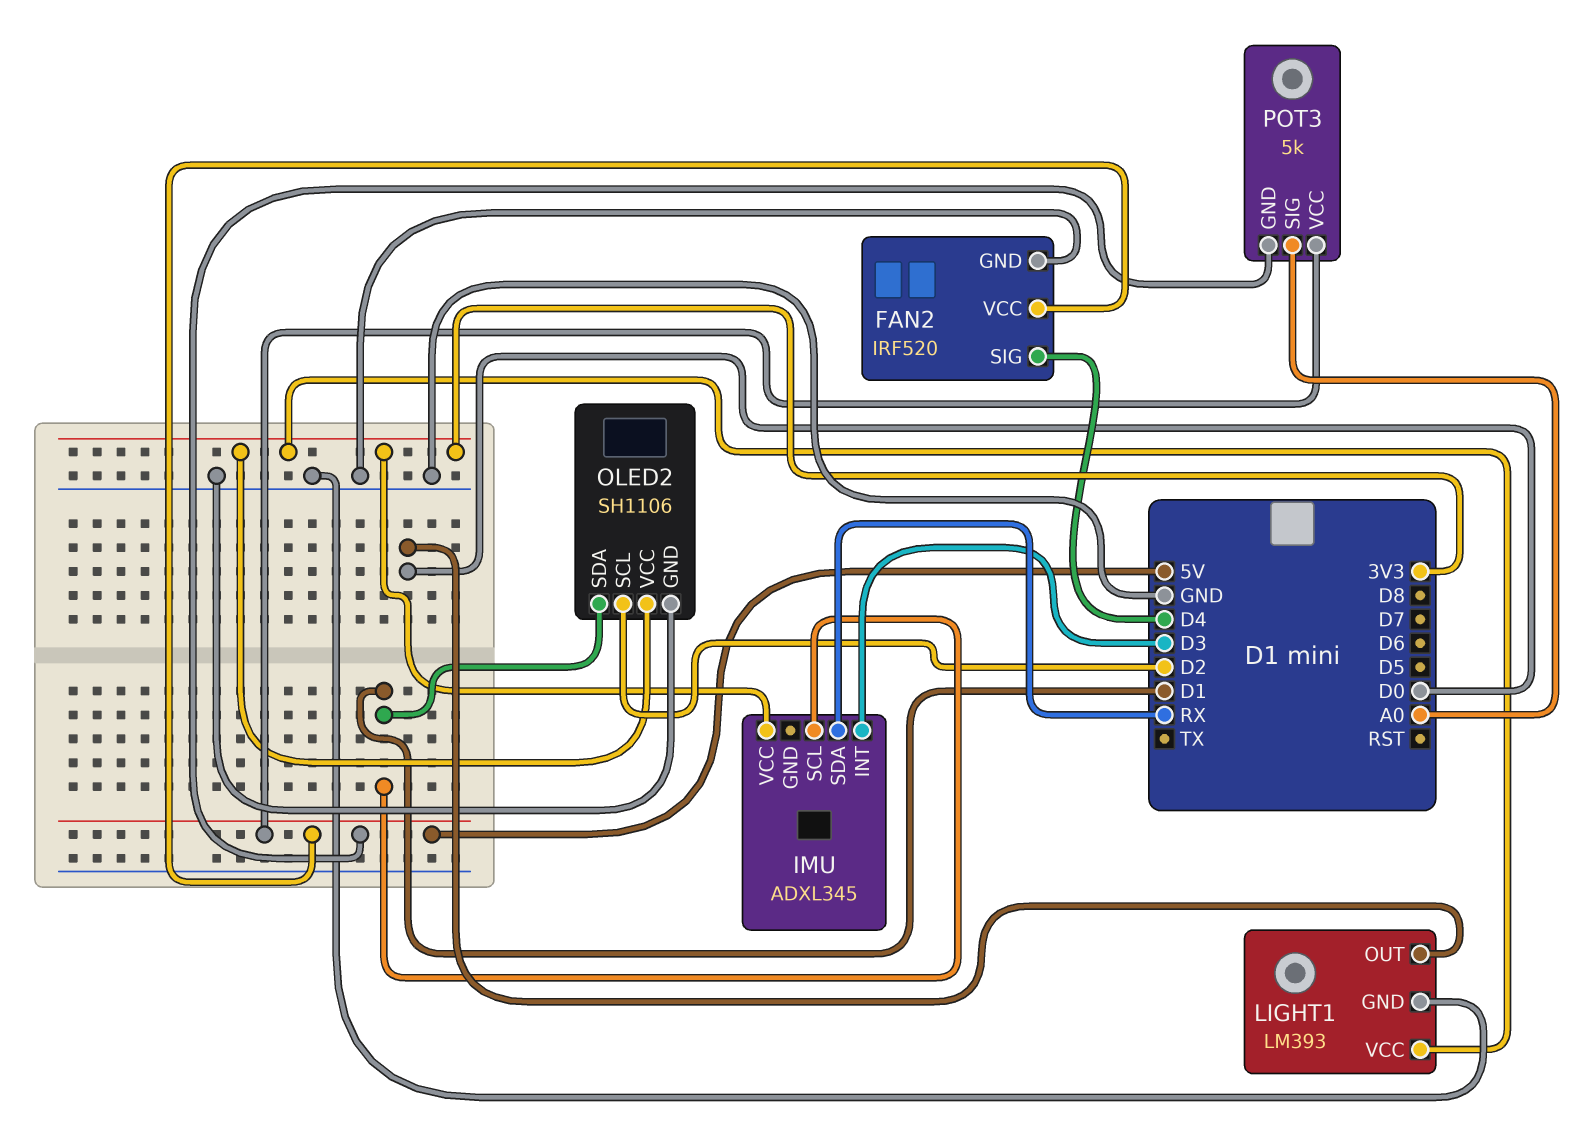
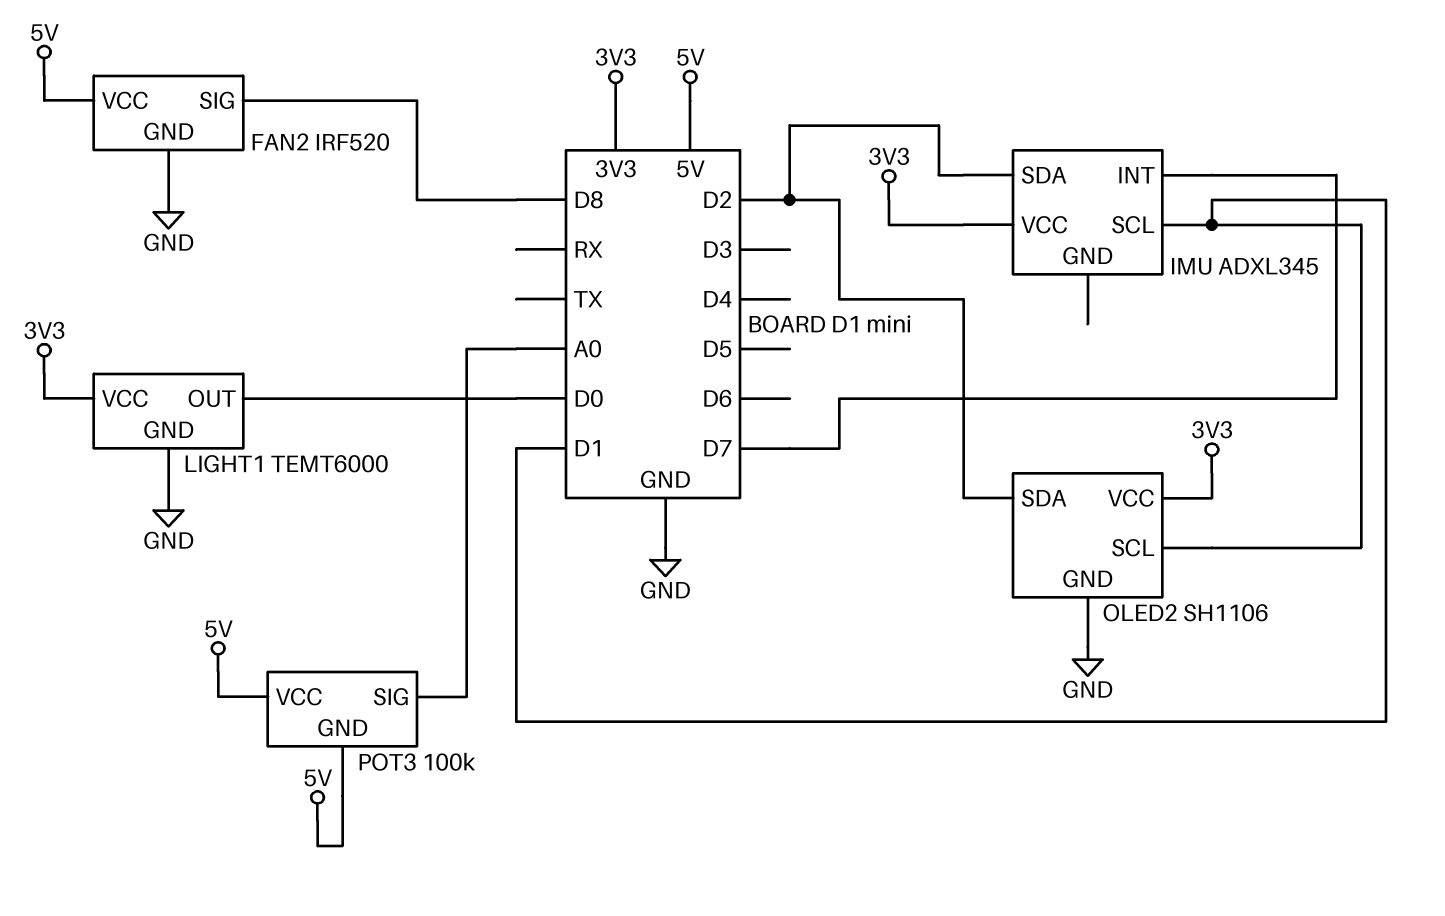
FAN2 pin SIG: D4 -> D8
IMU pin INT: D3 -> D7
IMU pin SDA: RX -> D2
LIGHT1: LM393 -> TEMT6000
OLED2 pin SCL: D2 -> D1
OLED2 pin SDA: D1 -> D2
POT3: 5k -> 100k

